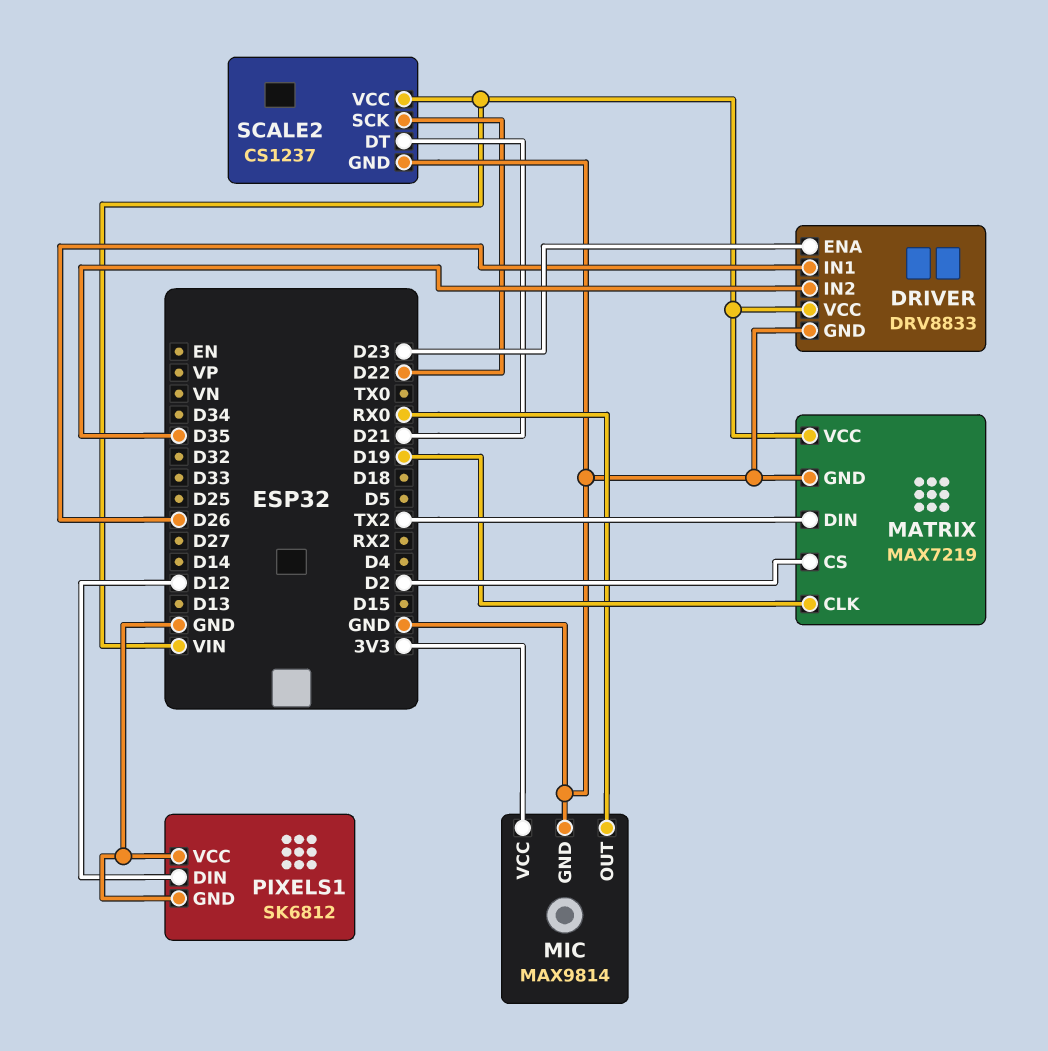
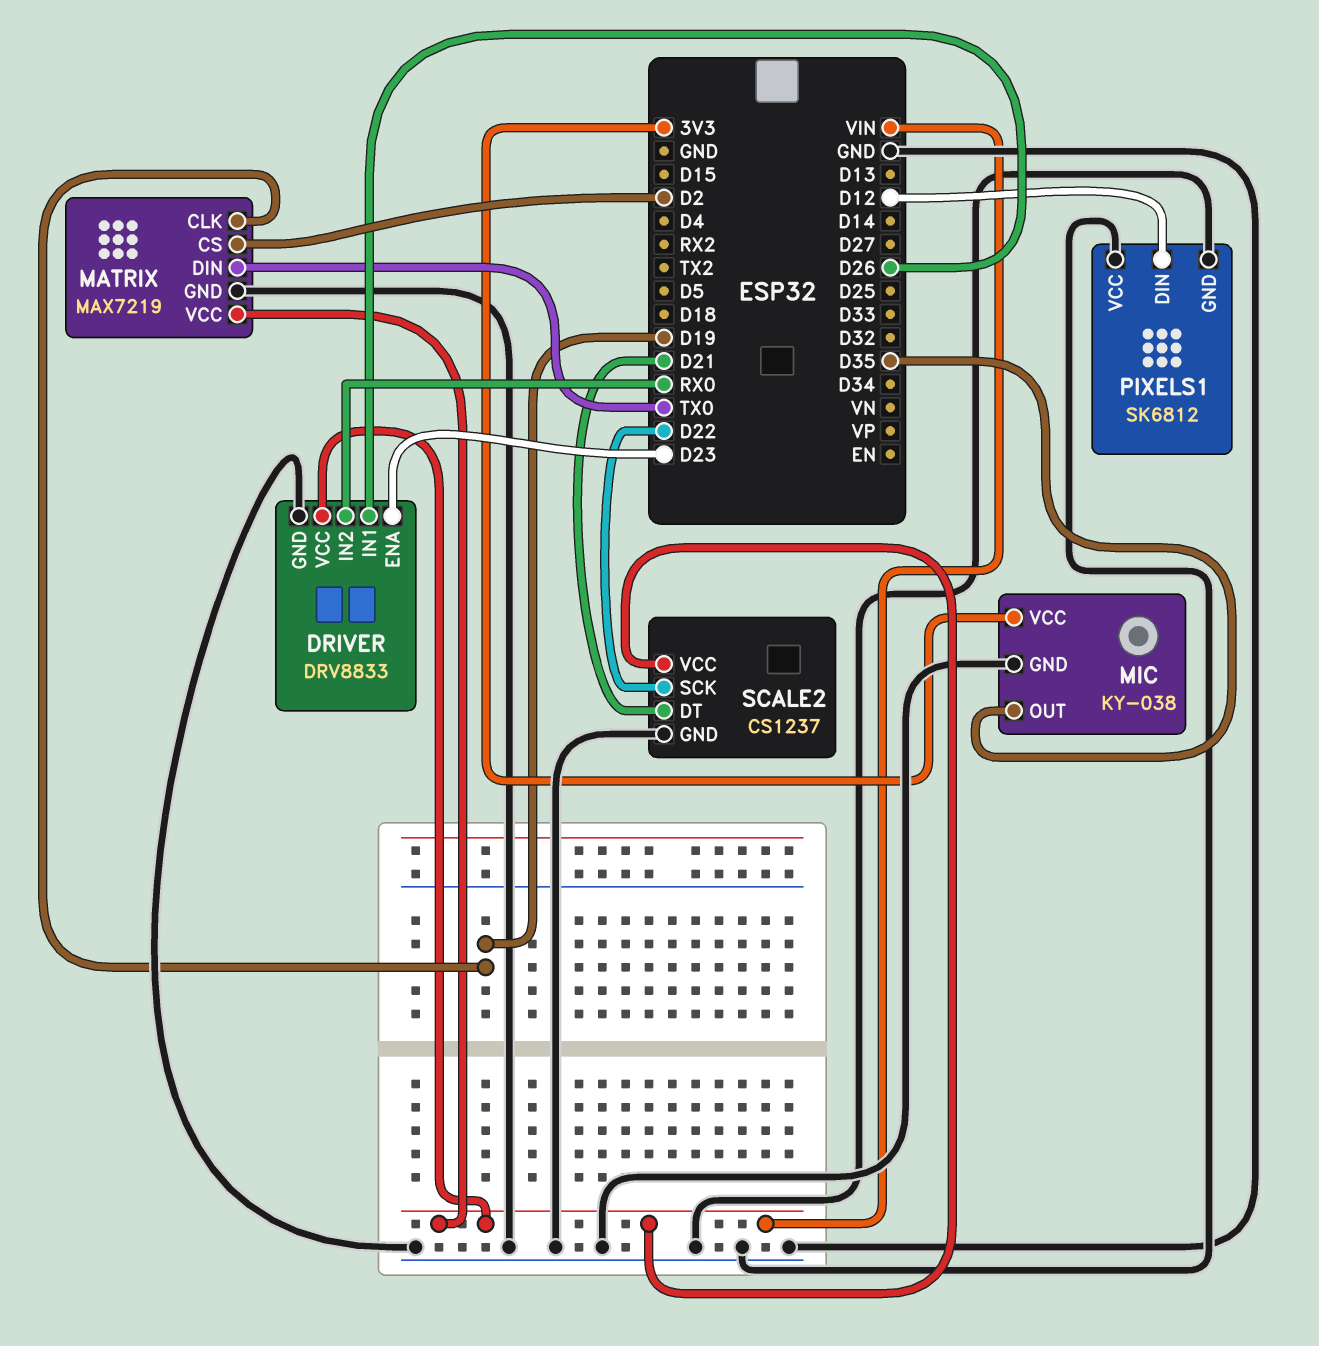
DRIVER pin IN2: D35 -> RX0
MATRIX pin DIN: TX2 -> TX0
MIC: MAX9814 -> KY-038
MIC pin OUT: RX0 -> D35

